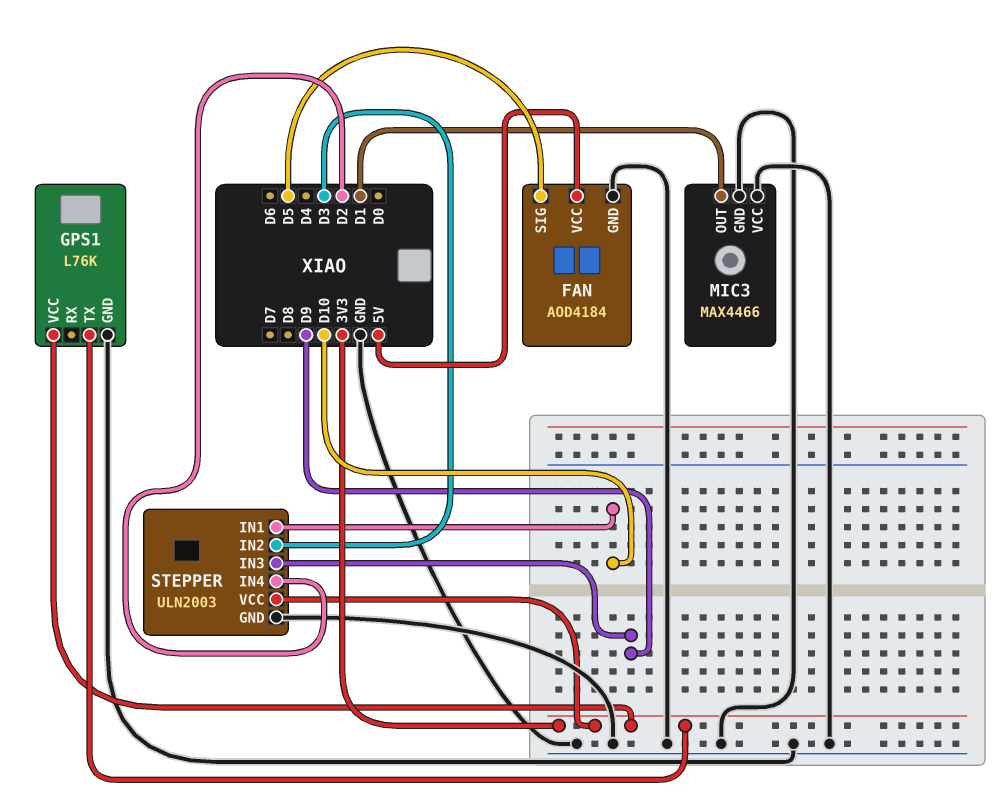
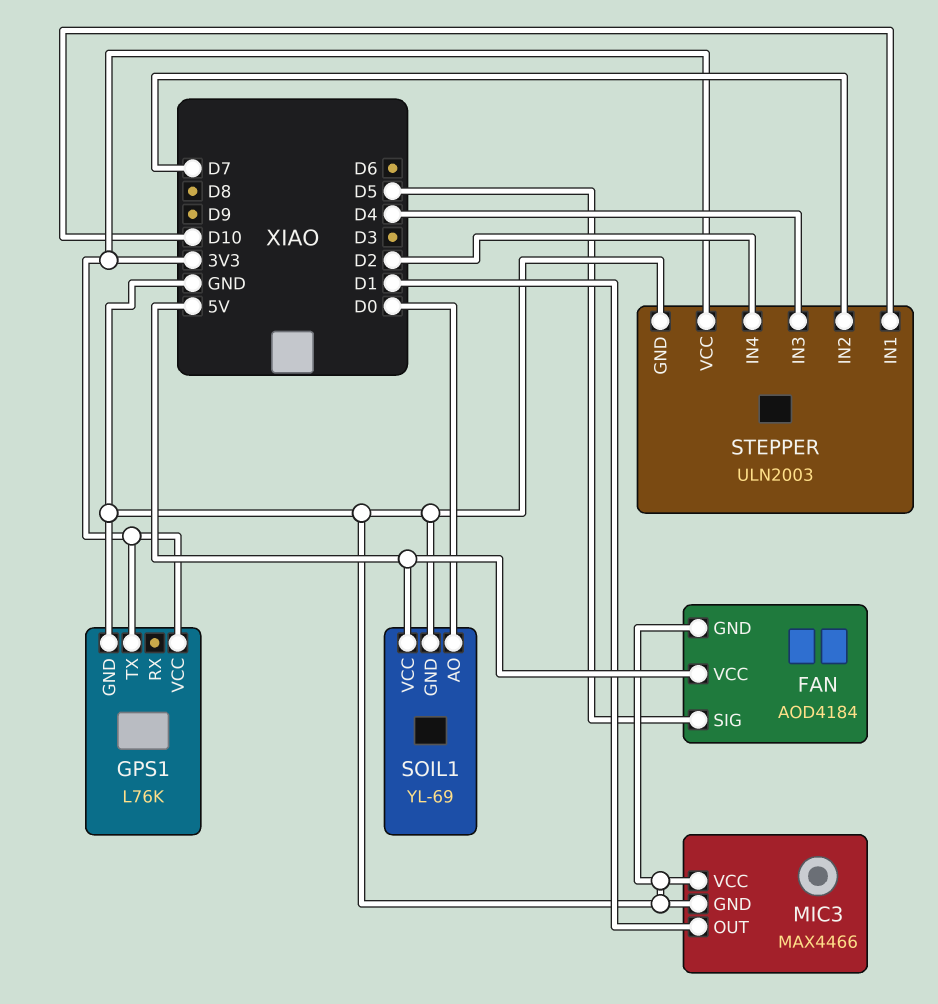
SOIL1: none -> YL-69
SOIL1 pin AO: none -> D0
SOIL1 pin GND: none -> GND
SOIL1 pin VCC: none -> 5V
STEPPER pin IN2: D3 -> D7
STEPPER pin IN3: D9 -> D4

